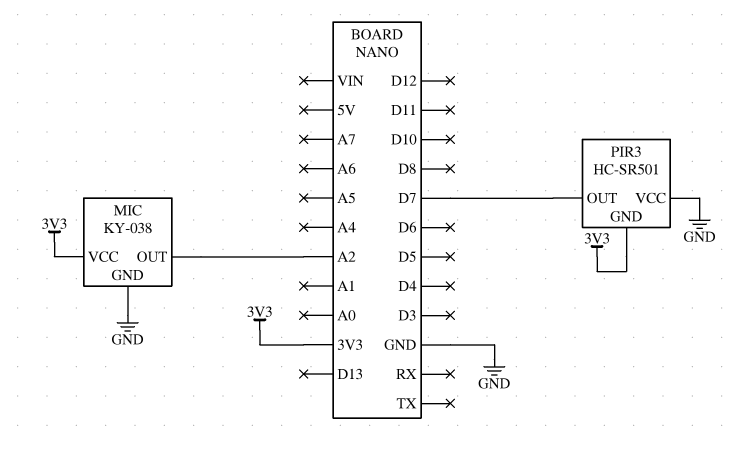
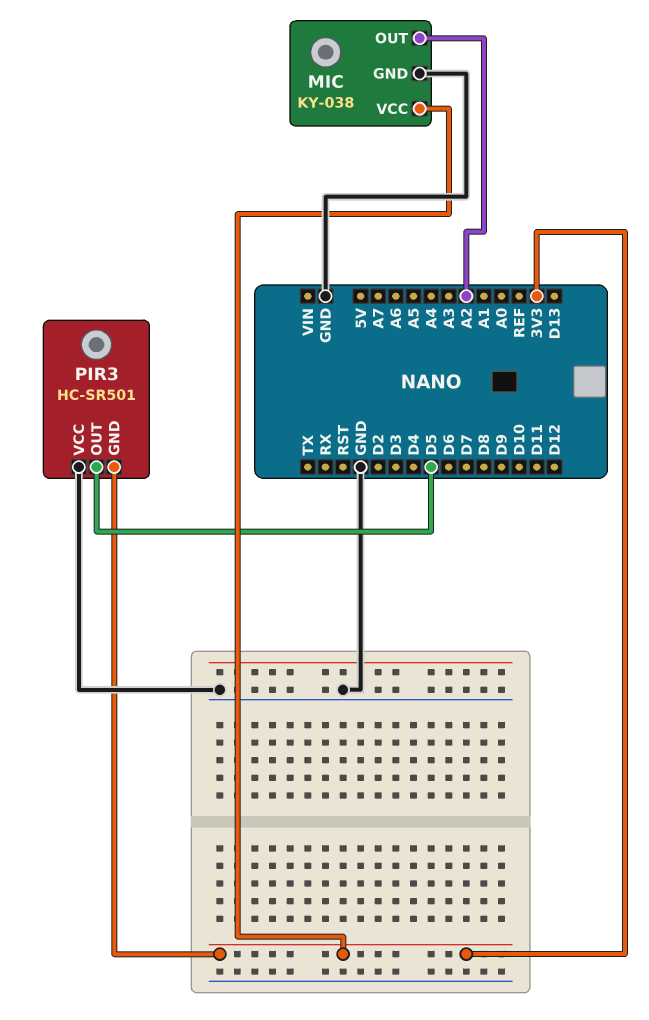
PIR3 pin OUT: D7 -> D5

